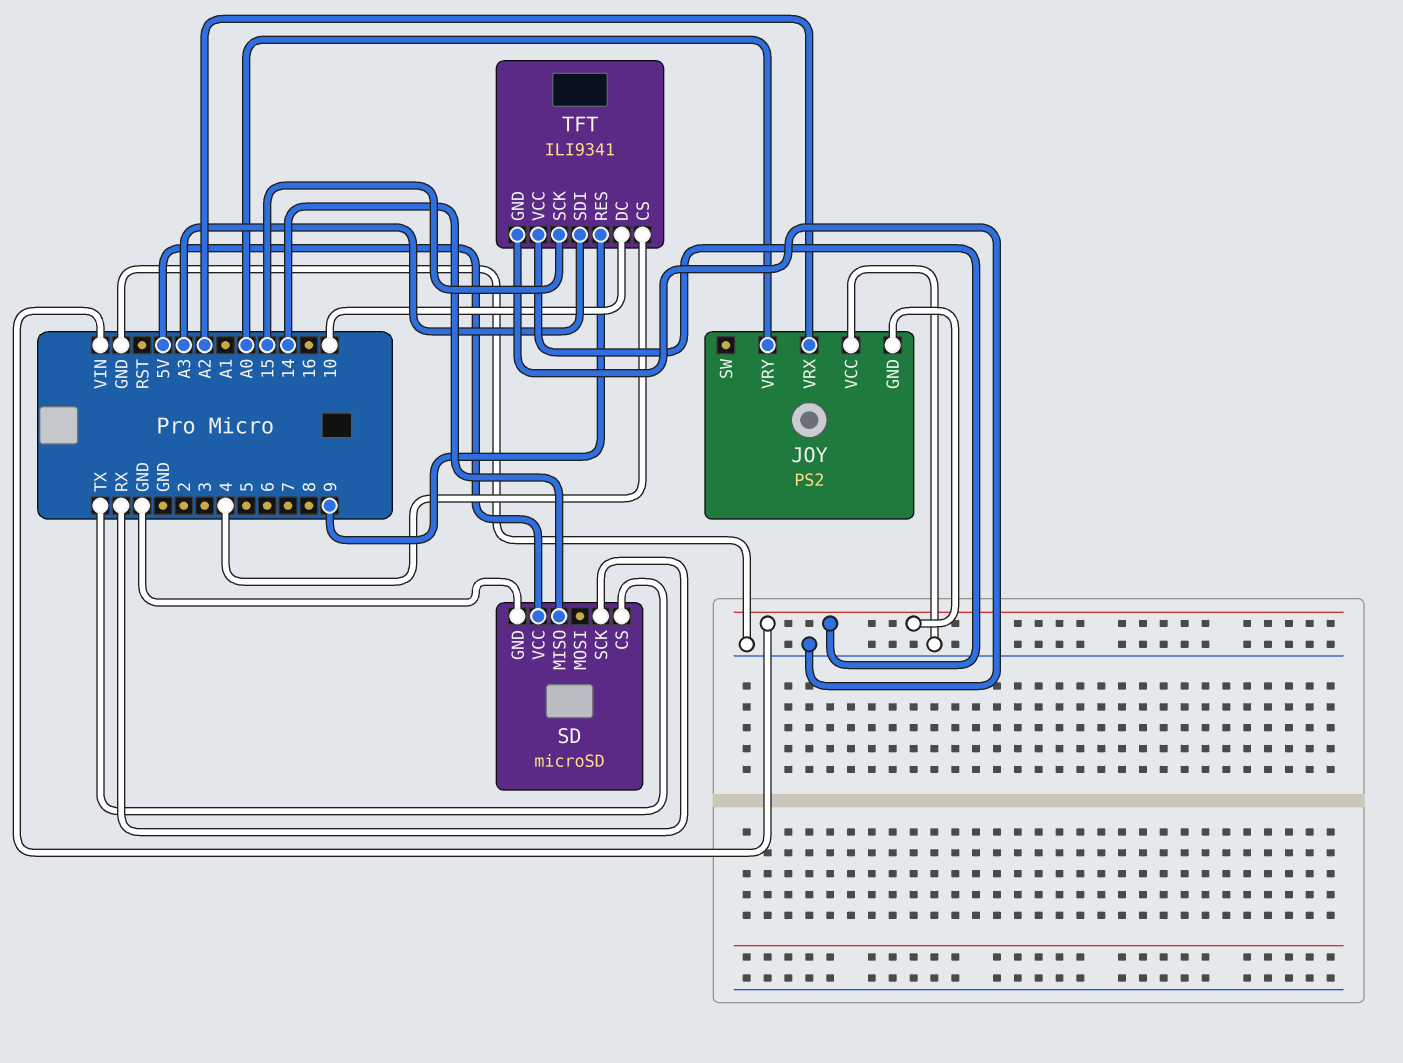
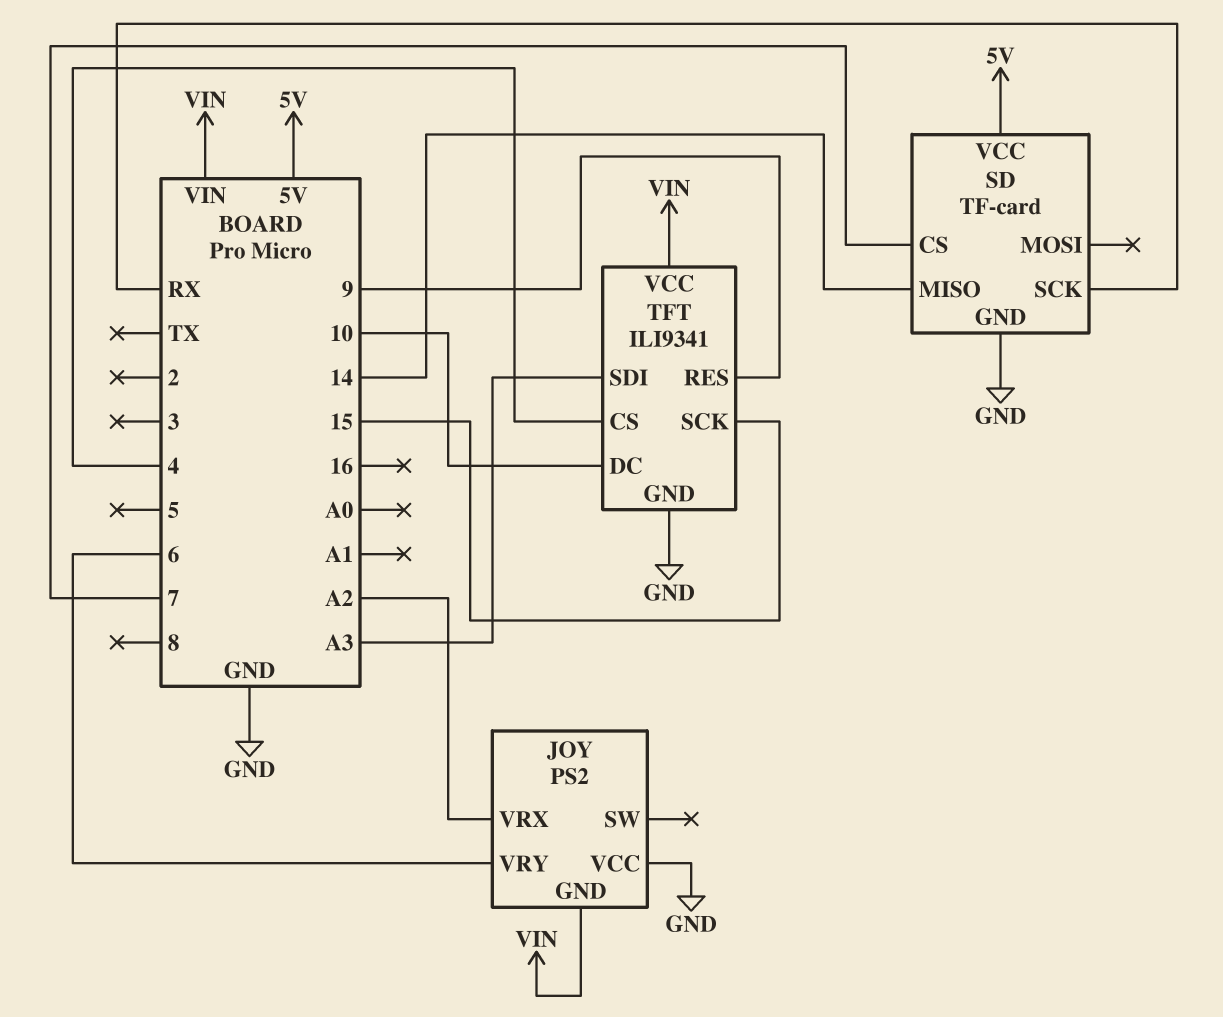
JOY pin VRY: A0 -> 6
SD: microSD -> TF-card
SD pin CS: TX -> 7

